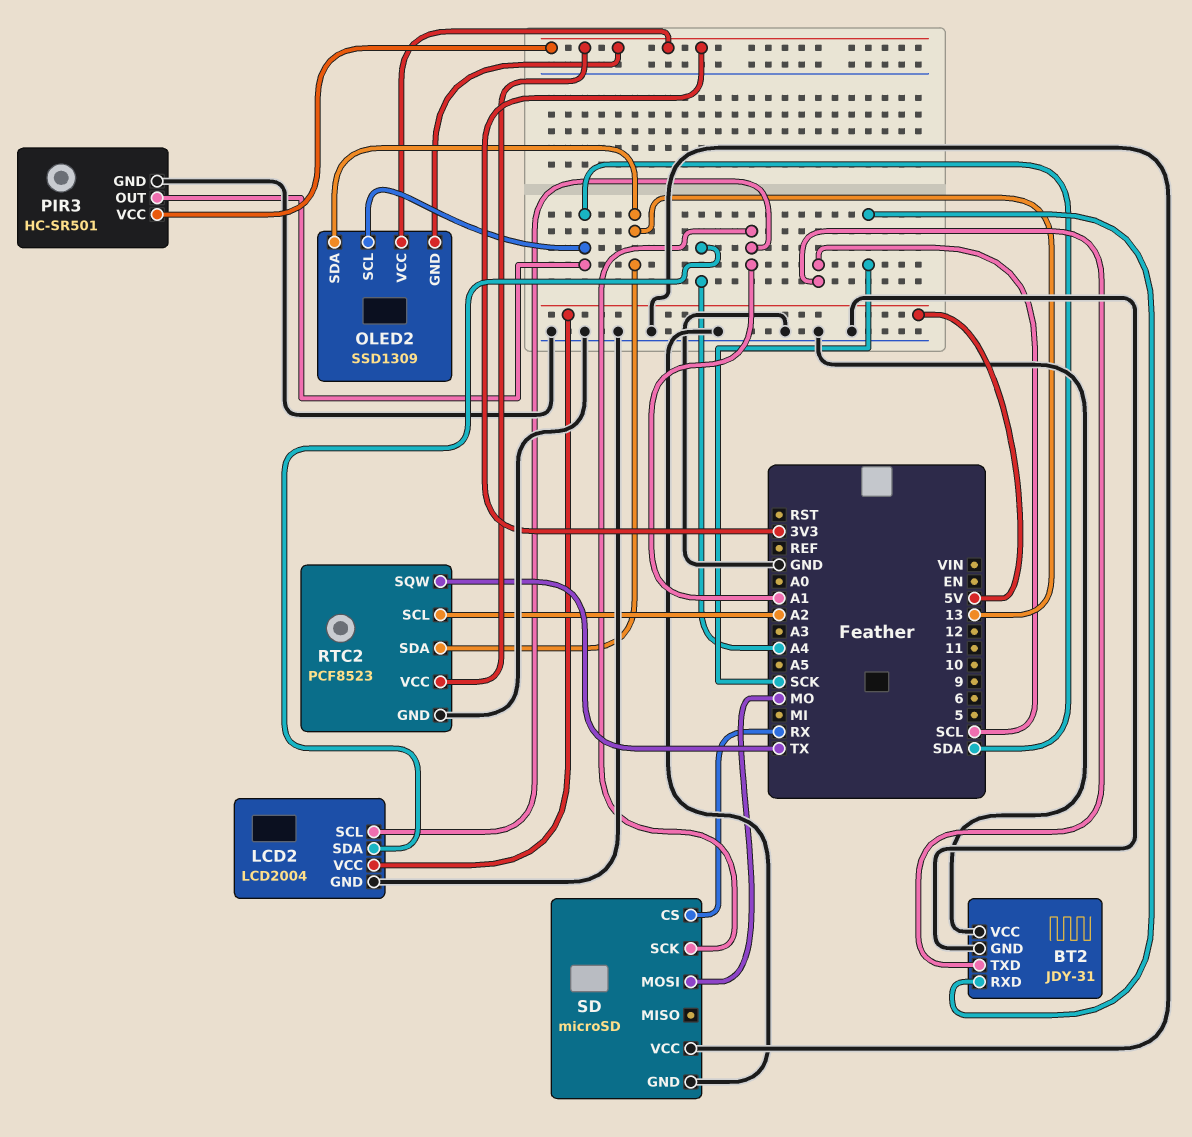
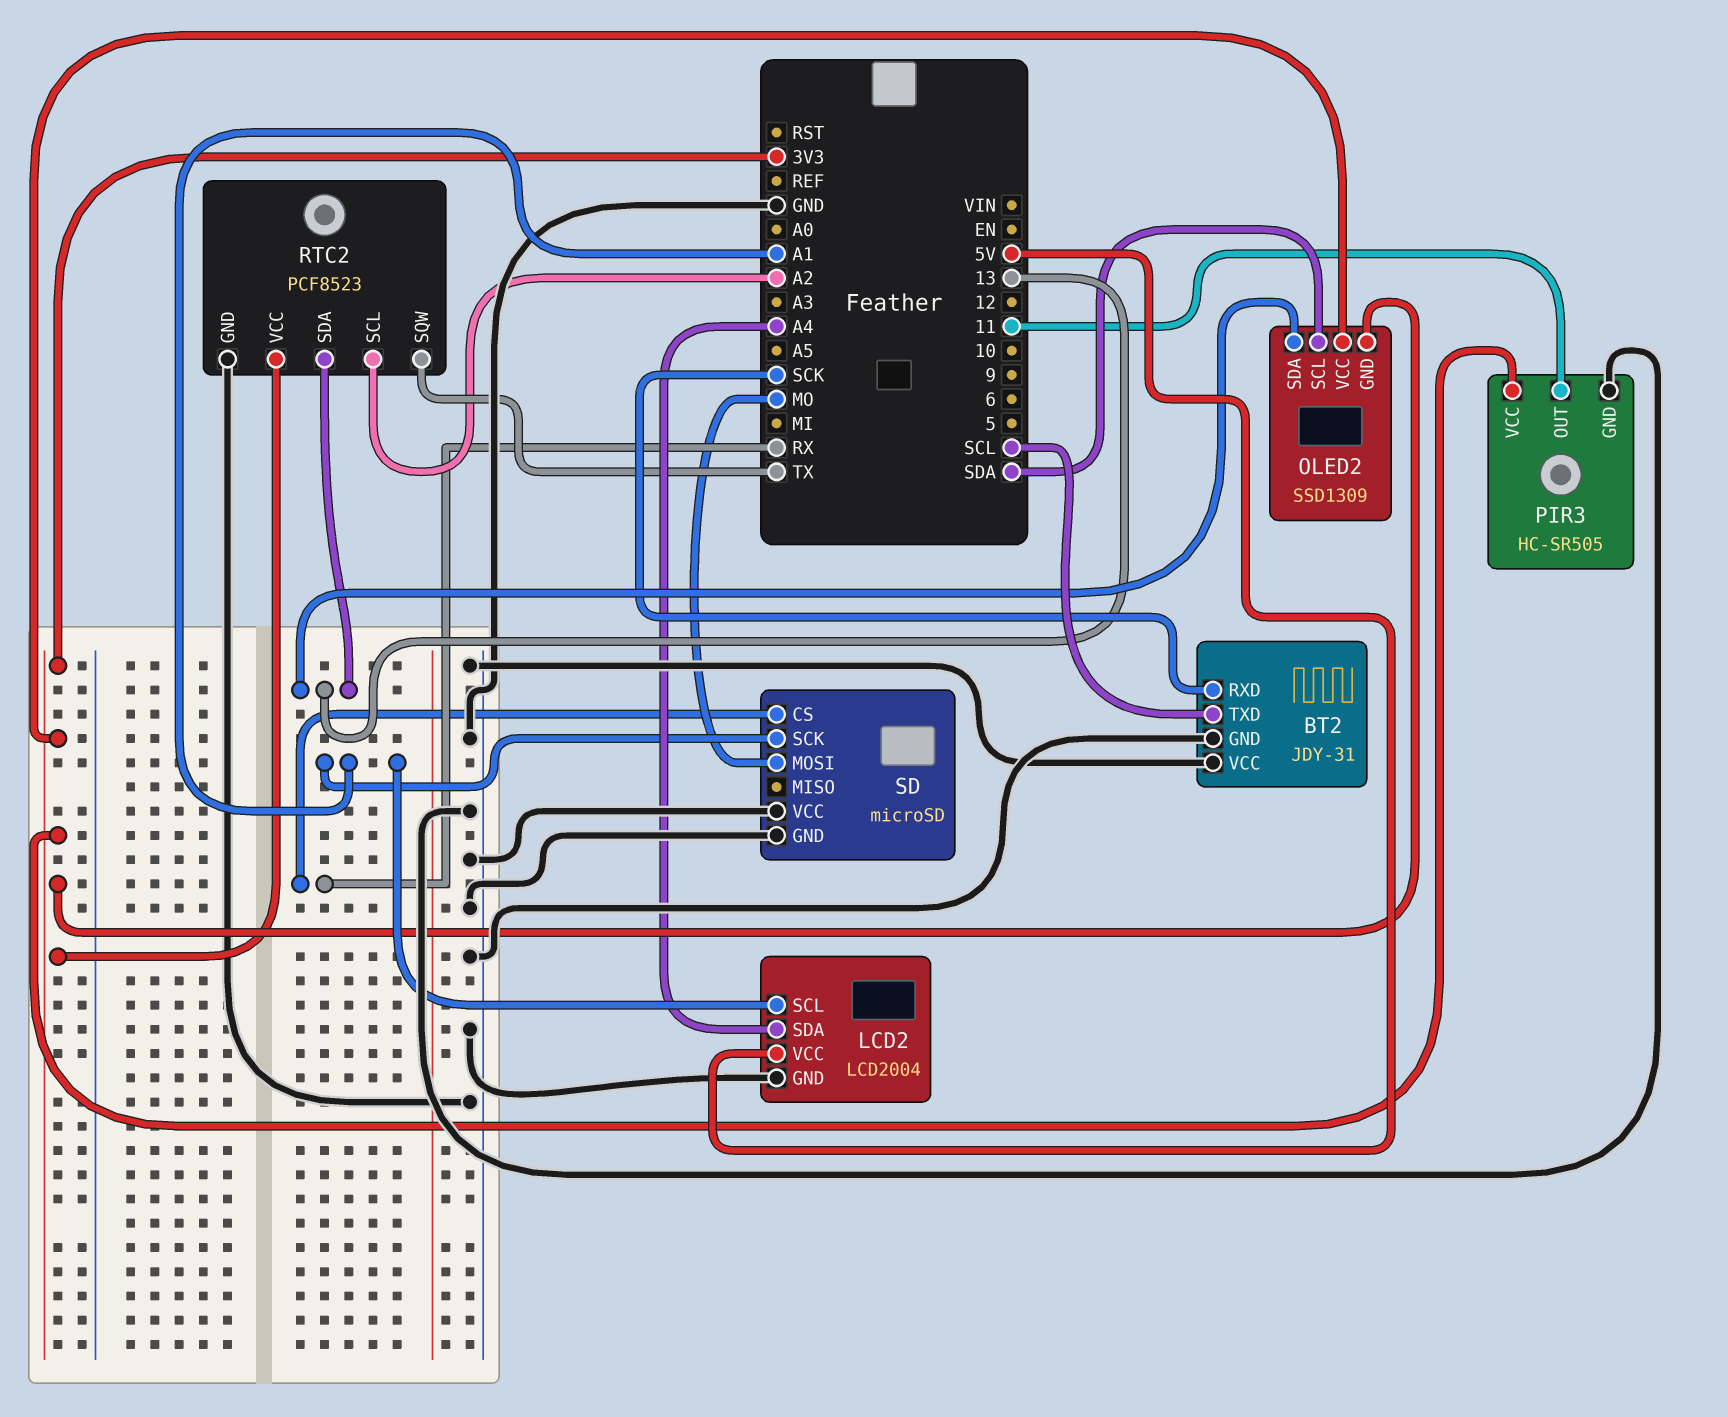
PIR3: HC-SR501 -> HC-SR505
PIR3 pin OUT: SDA -> 11

